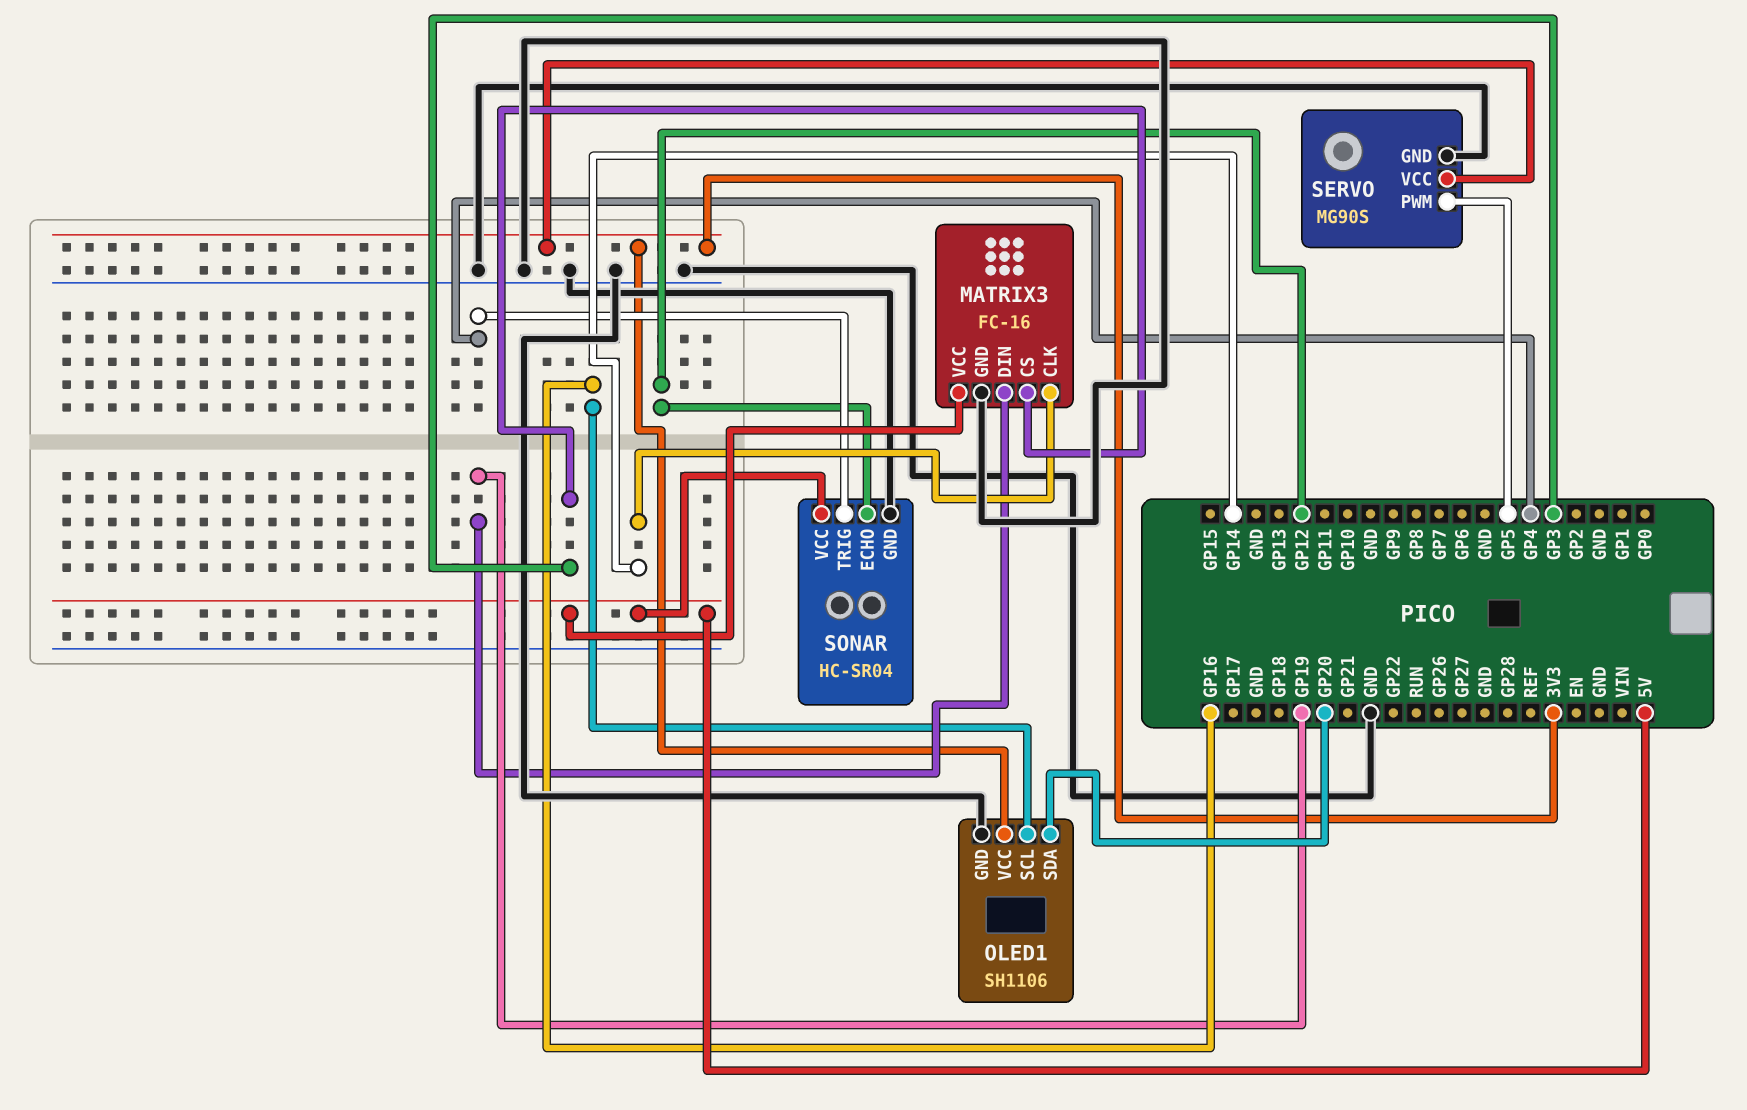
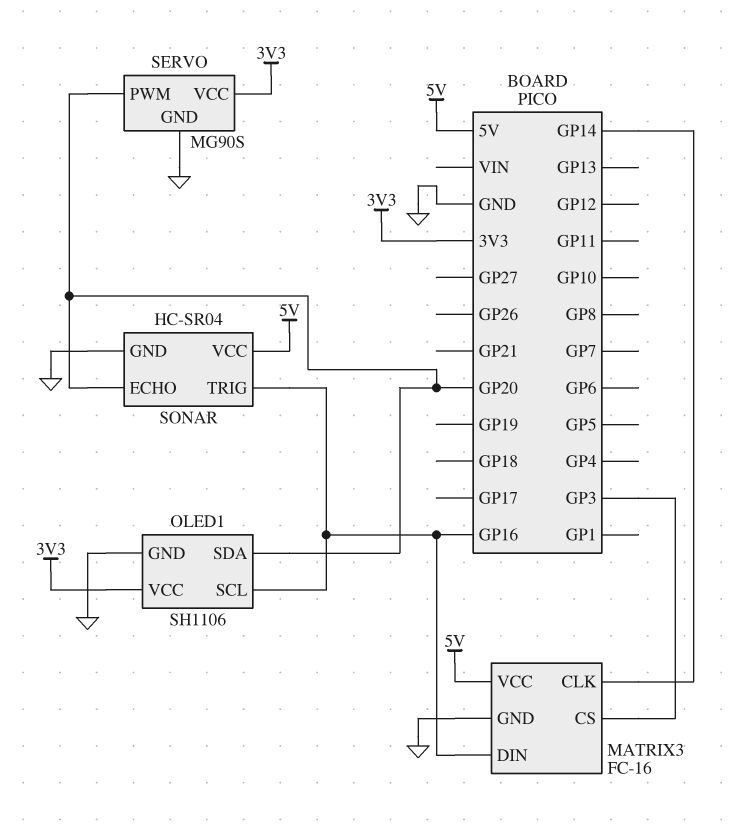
MATRIX3 pin DIN: GP19 -> GP16
SERVO pin PWM: GP5 -> GP20
SONAR pin ECHO: GP12 -> GP20
SONAR pin TRIG: GP4 -> GP16

